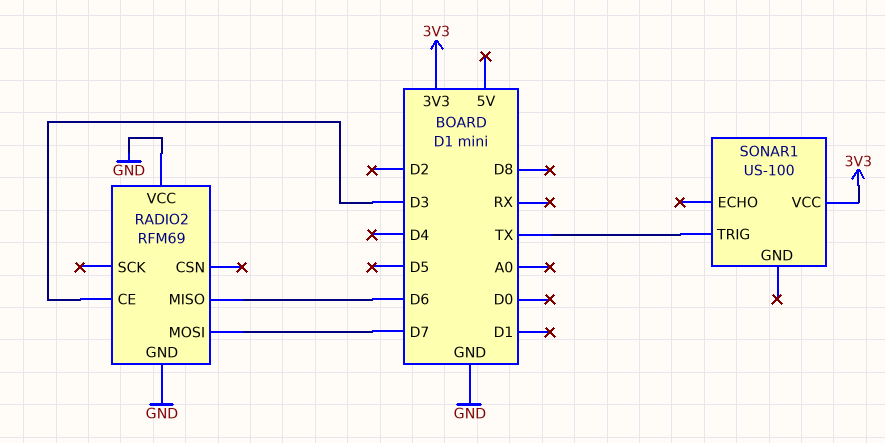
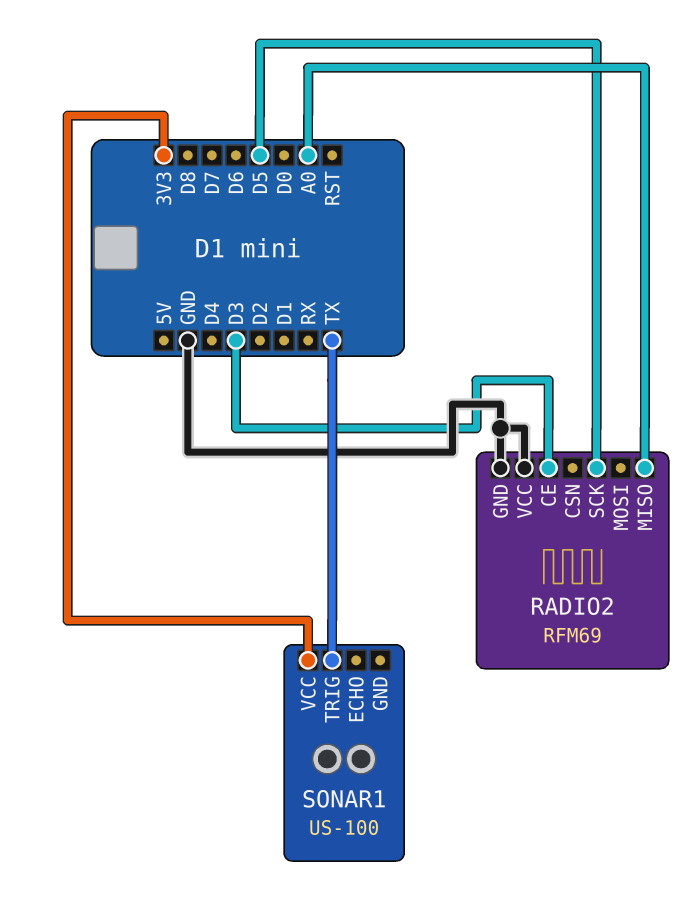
RADIO2 pin MISO: D6 -> A0
RADIO2 pin MOSI: D7 -> none
RADIO2 pin SCK: none -> D5

